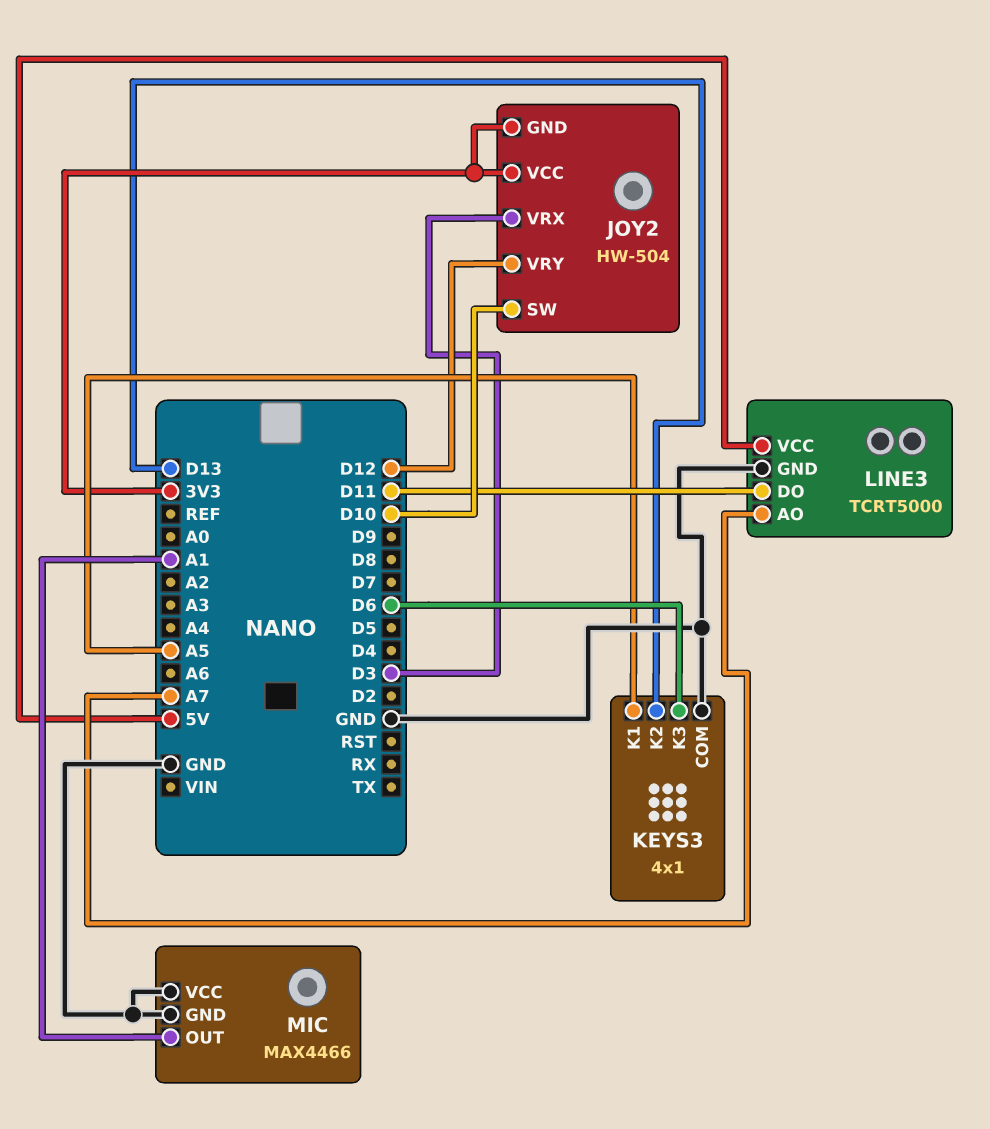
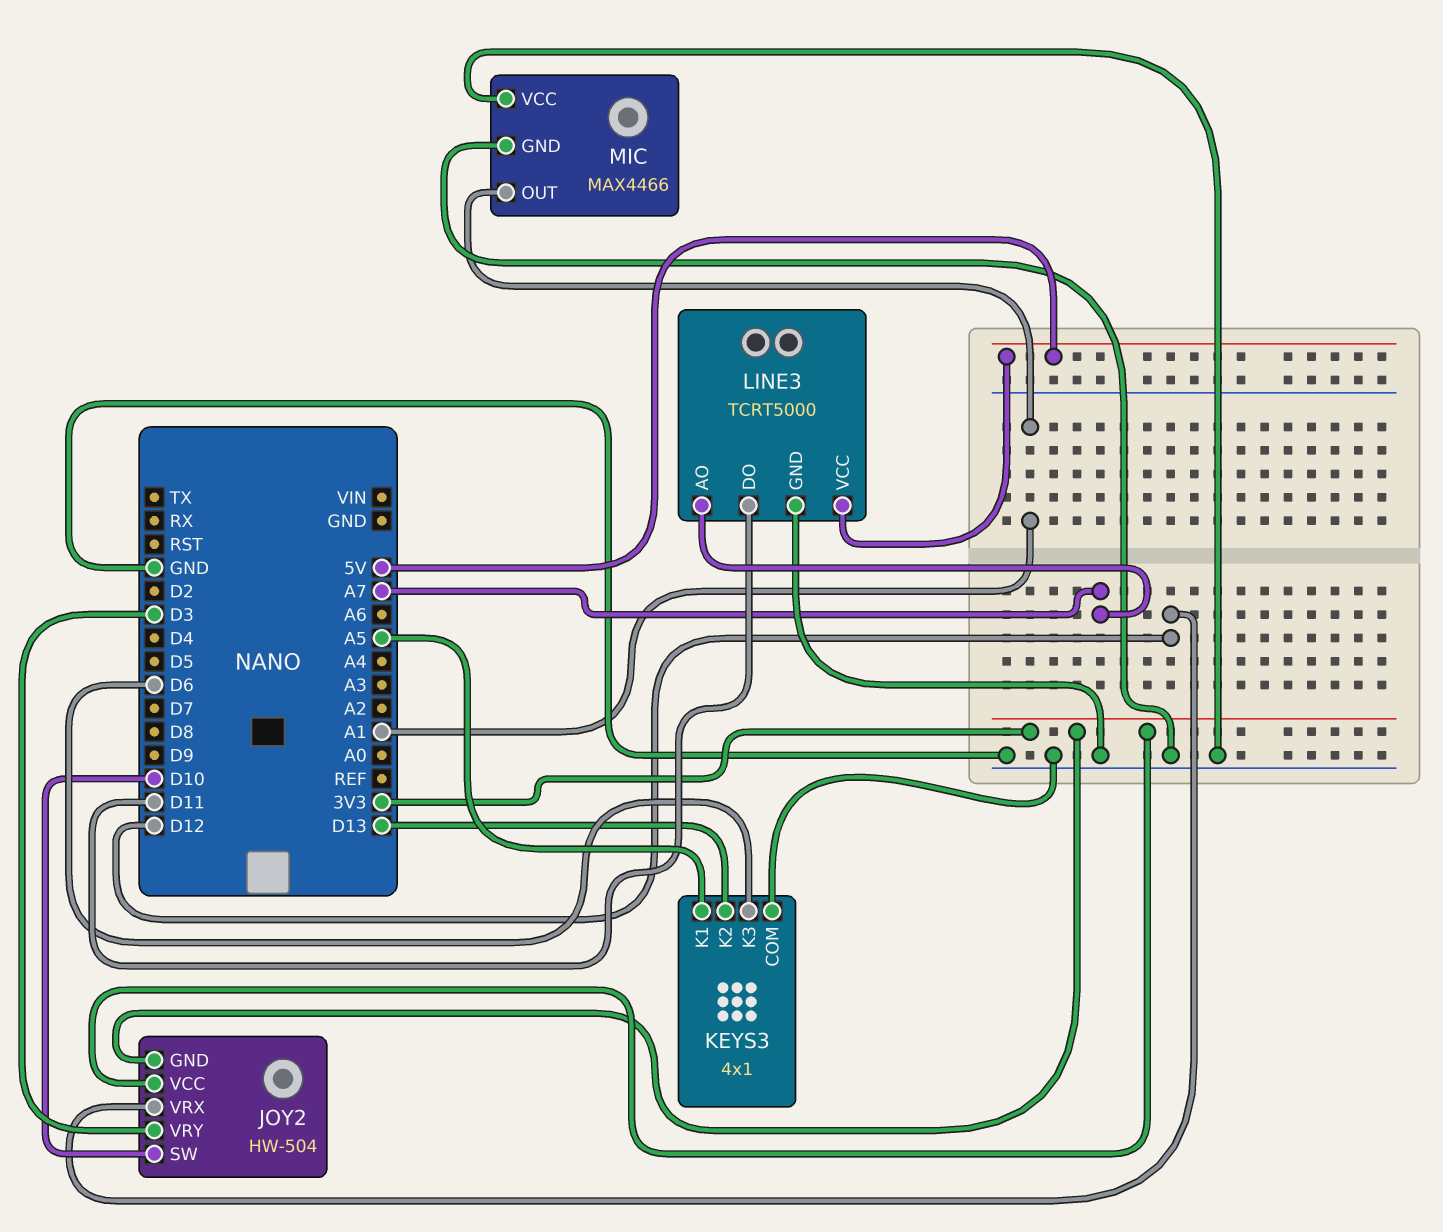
JOY2 pin VRX: D3 -> D12
JOY2 pin VRY: D12 -> D3

